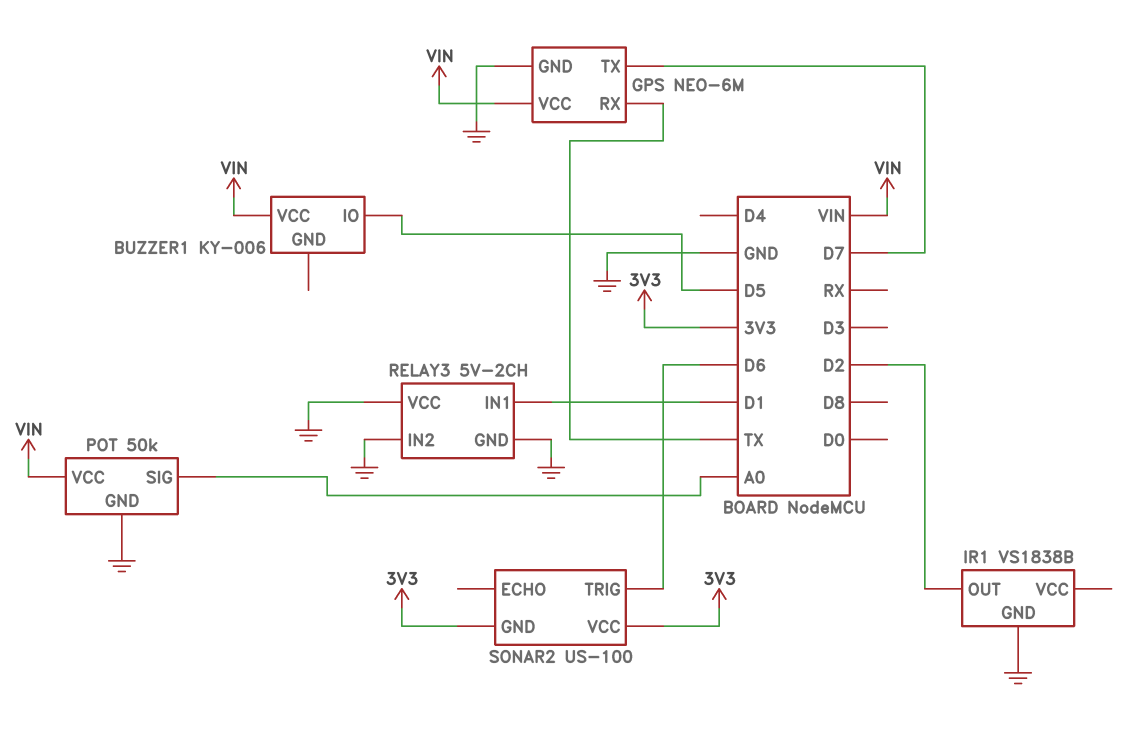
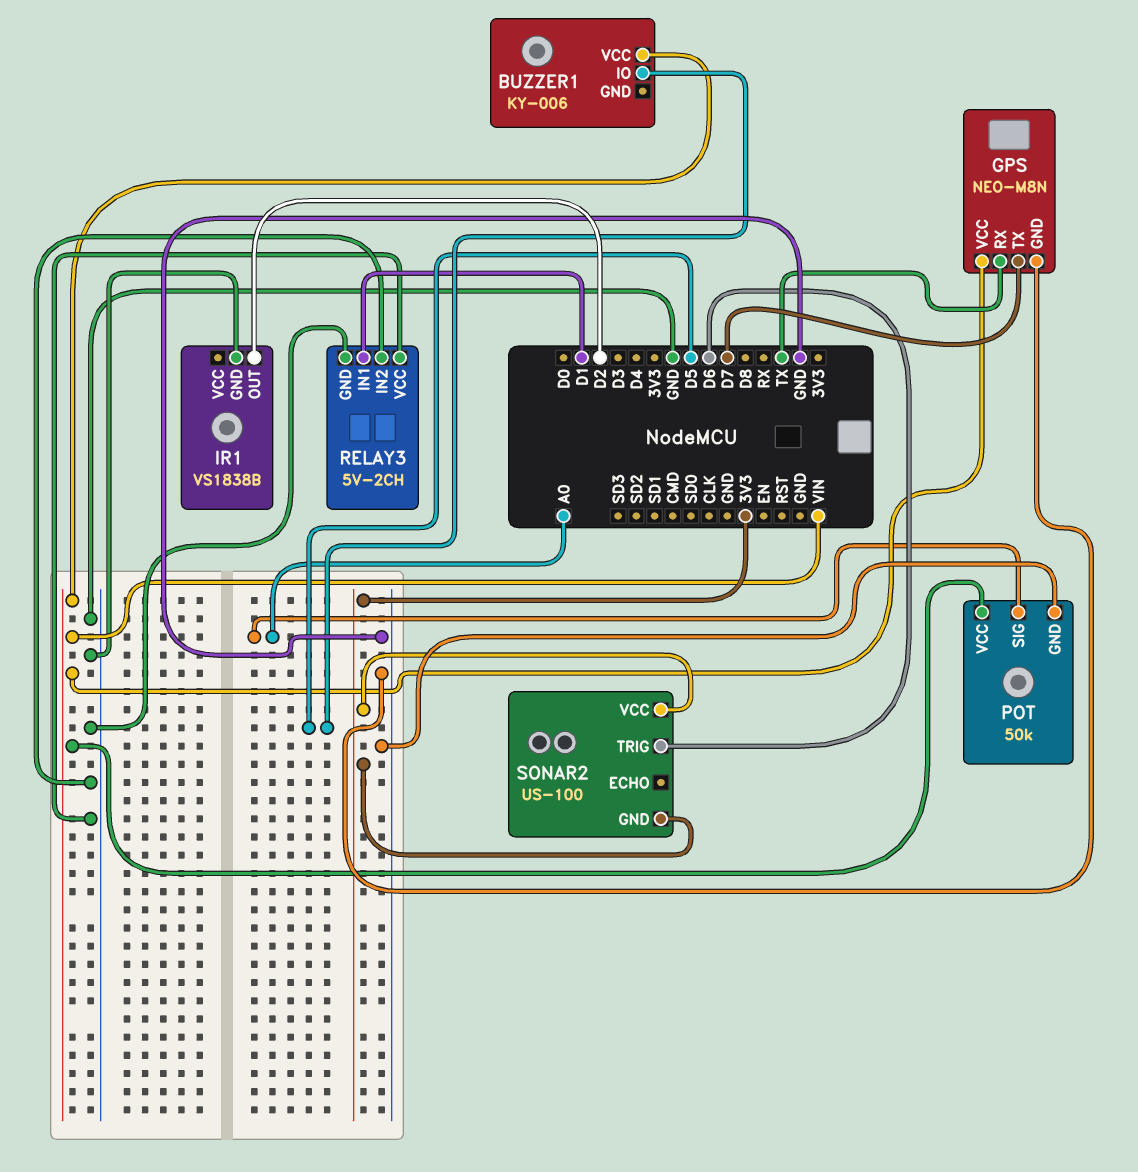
GPS: NEO-6M -> NEO-M8N

